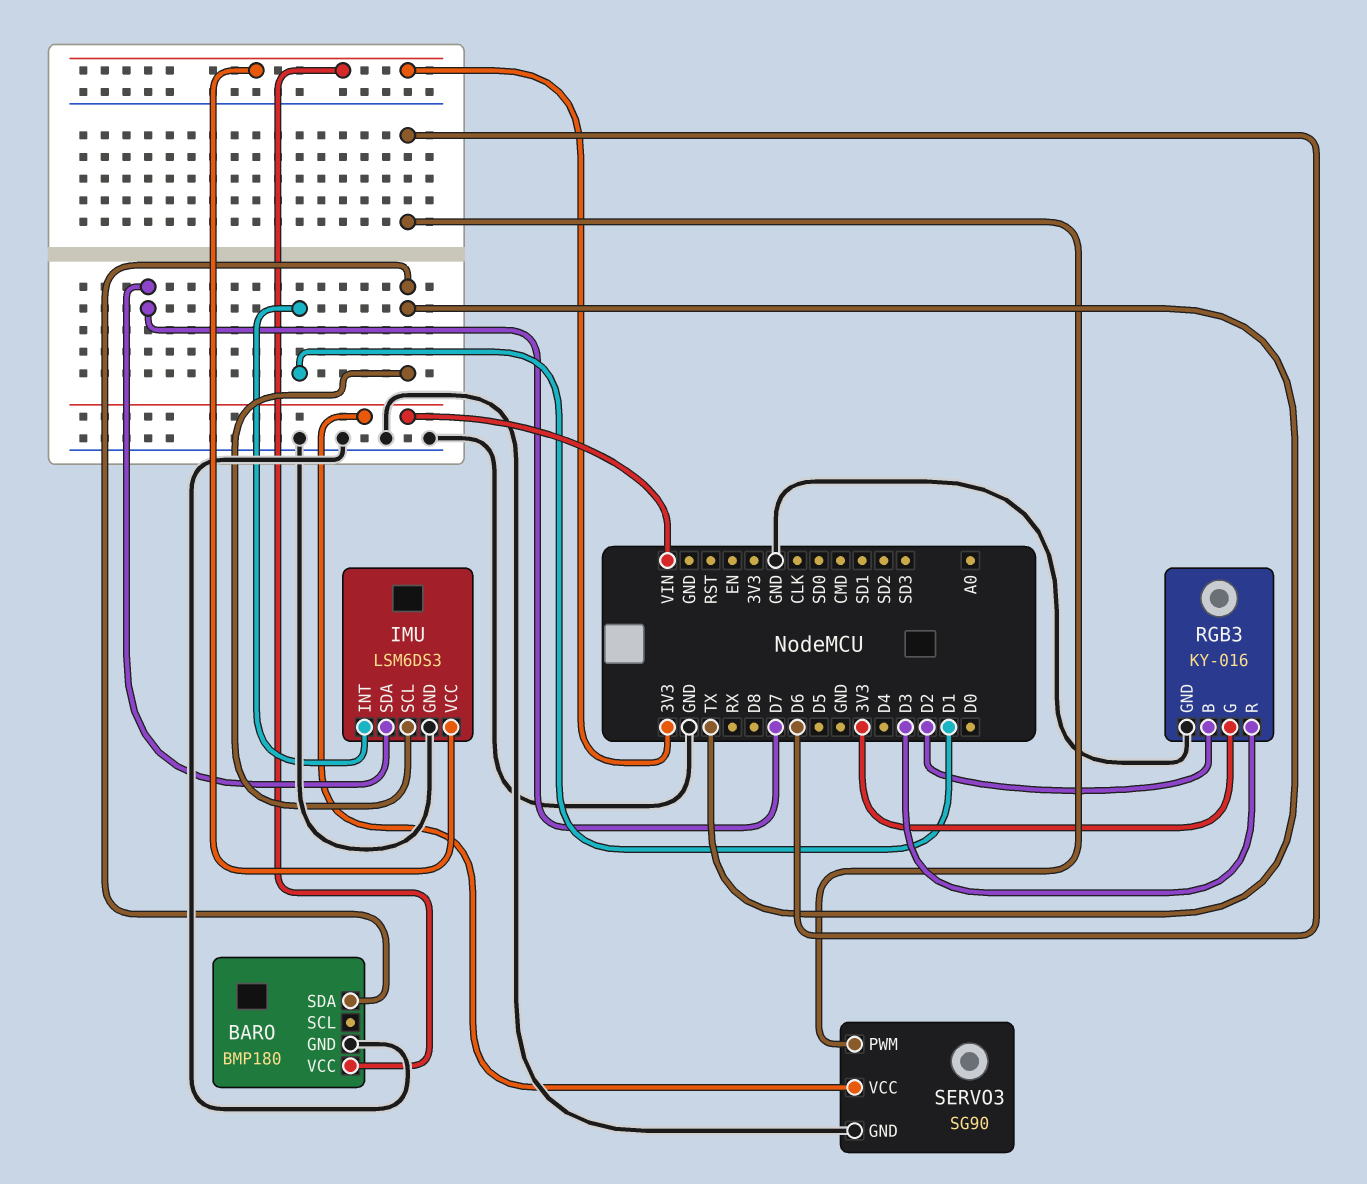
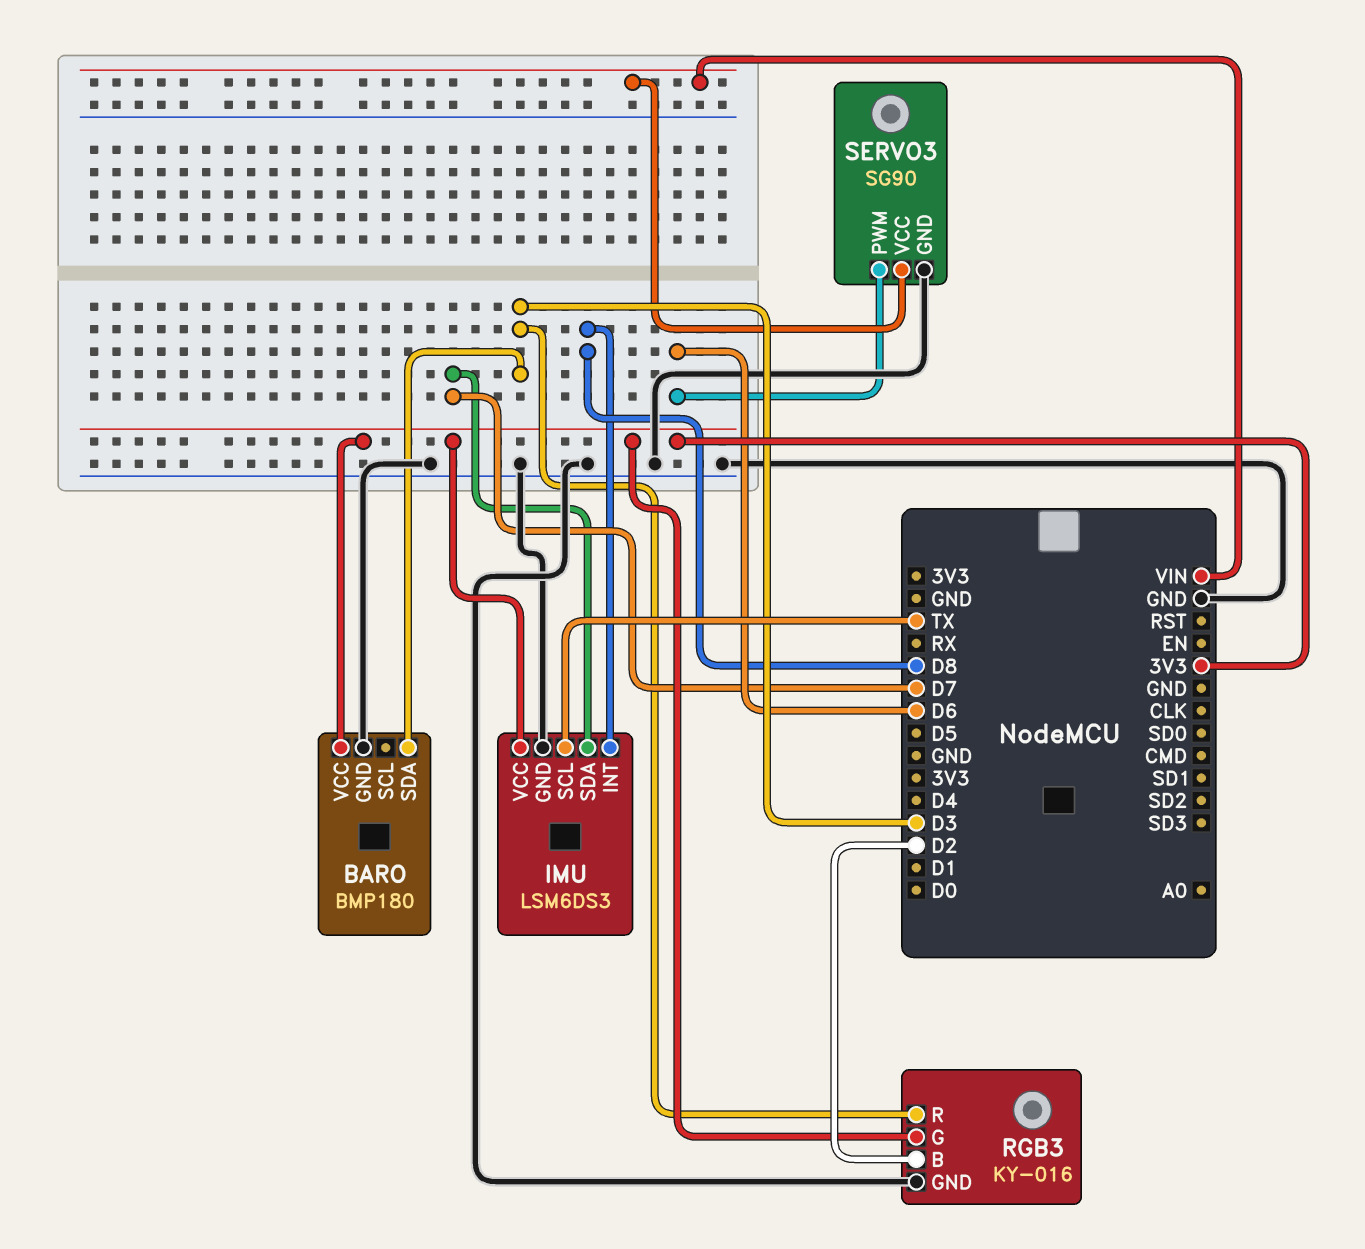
BARO pin SDA: TX -> D3
IMU pin INT: D1 -> D8

